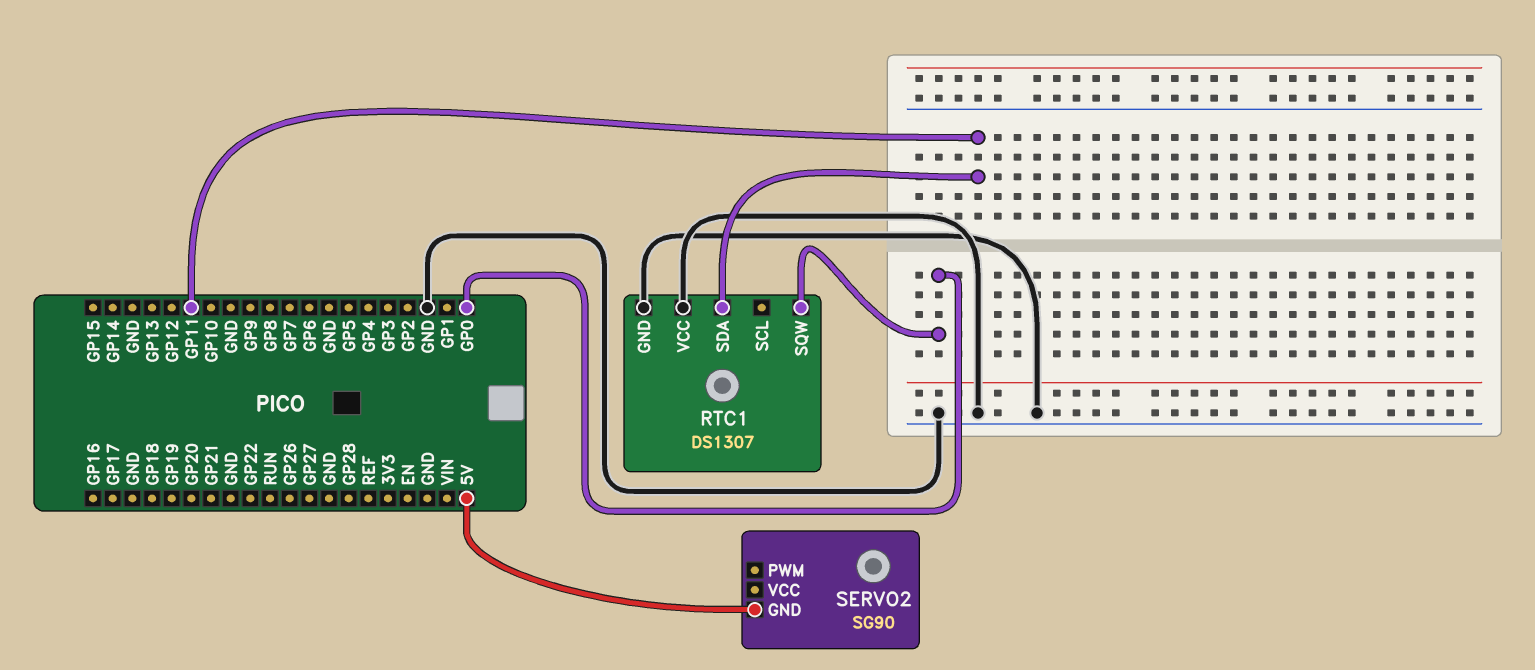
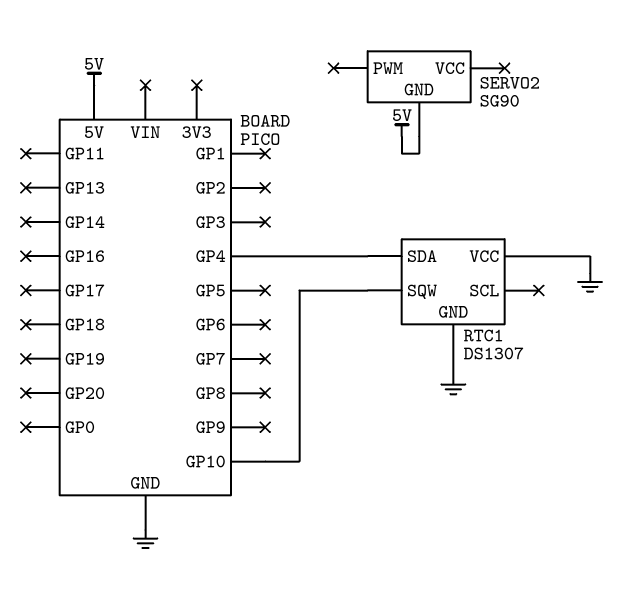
RTC1 pin SDA: GP11 -> GP4
RTC1 pin SQW: GP0 -> GP10

